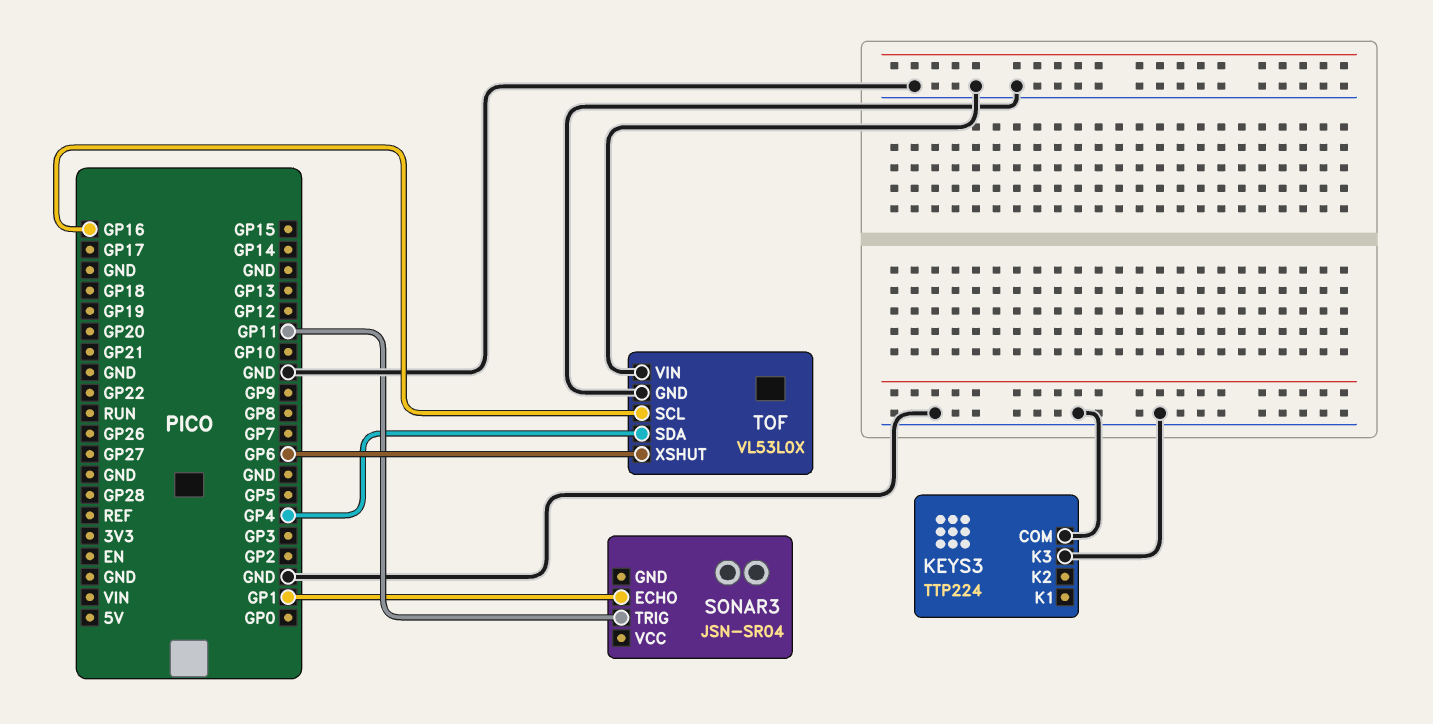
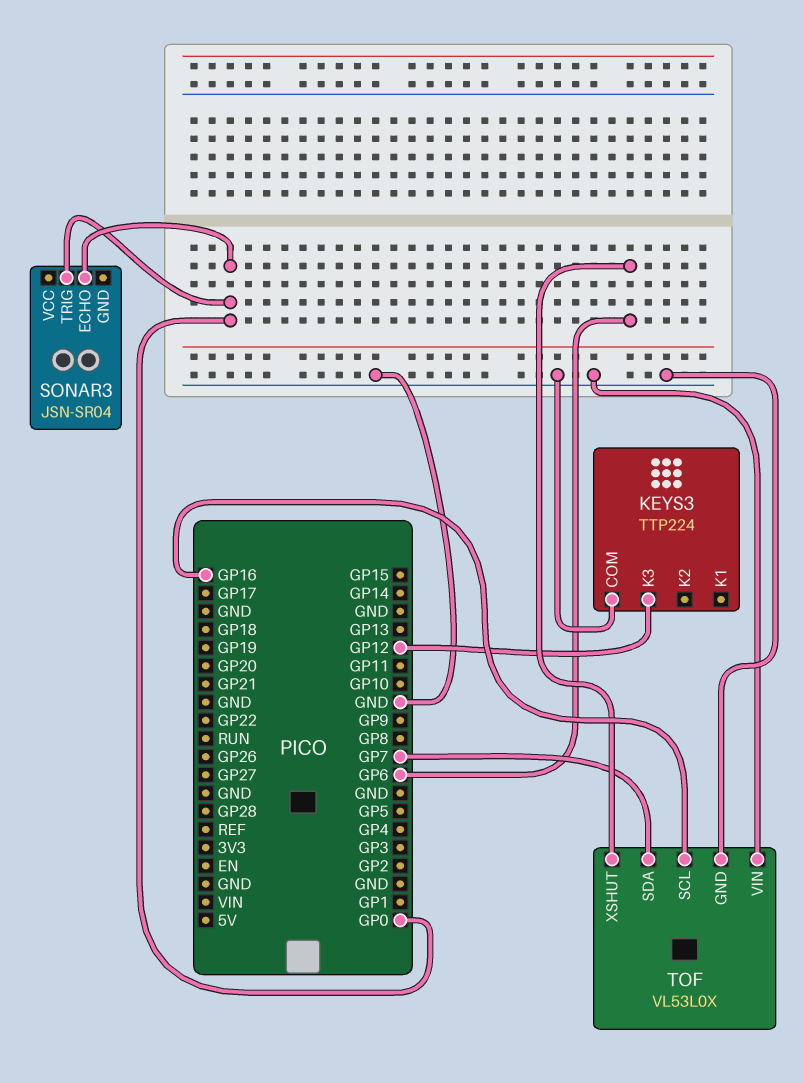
KEYS3 pin K3: GND -> GP12
SONAR3 pin ECHO: GP1 -> GP0
SONAR3 pin TRIG: GP11 -> GP0
TOF pin SDA: GP4 -> GP7

